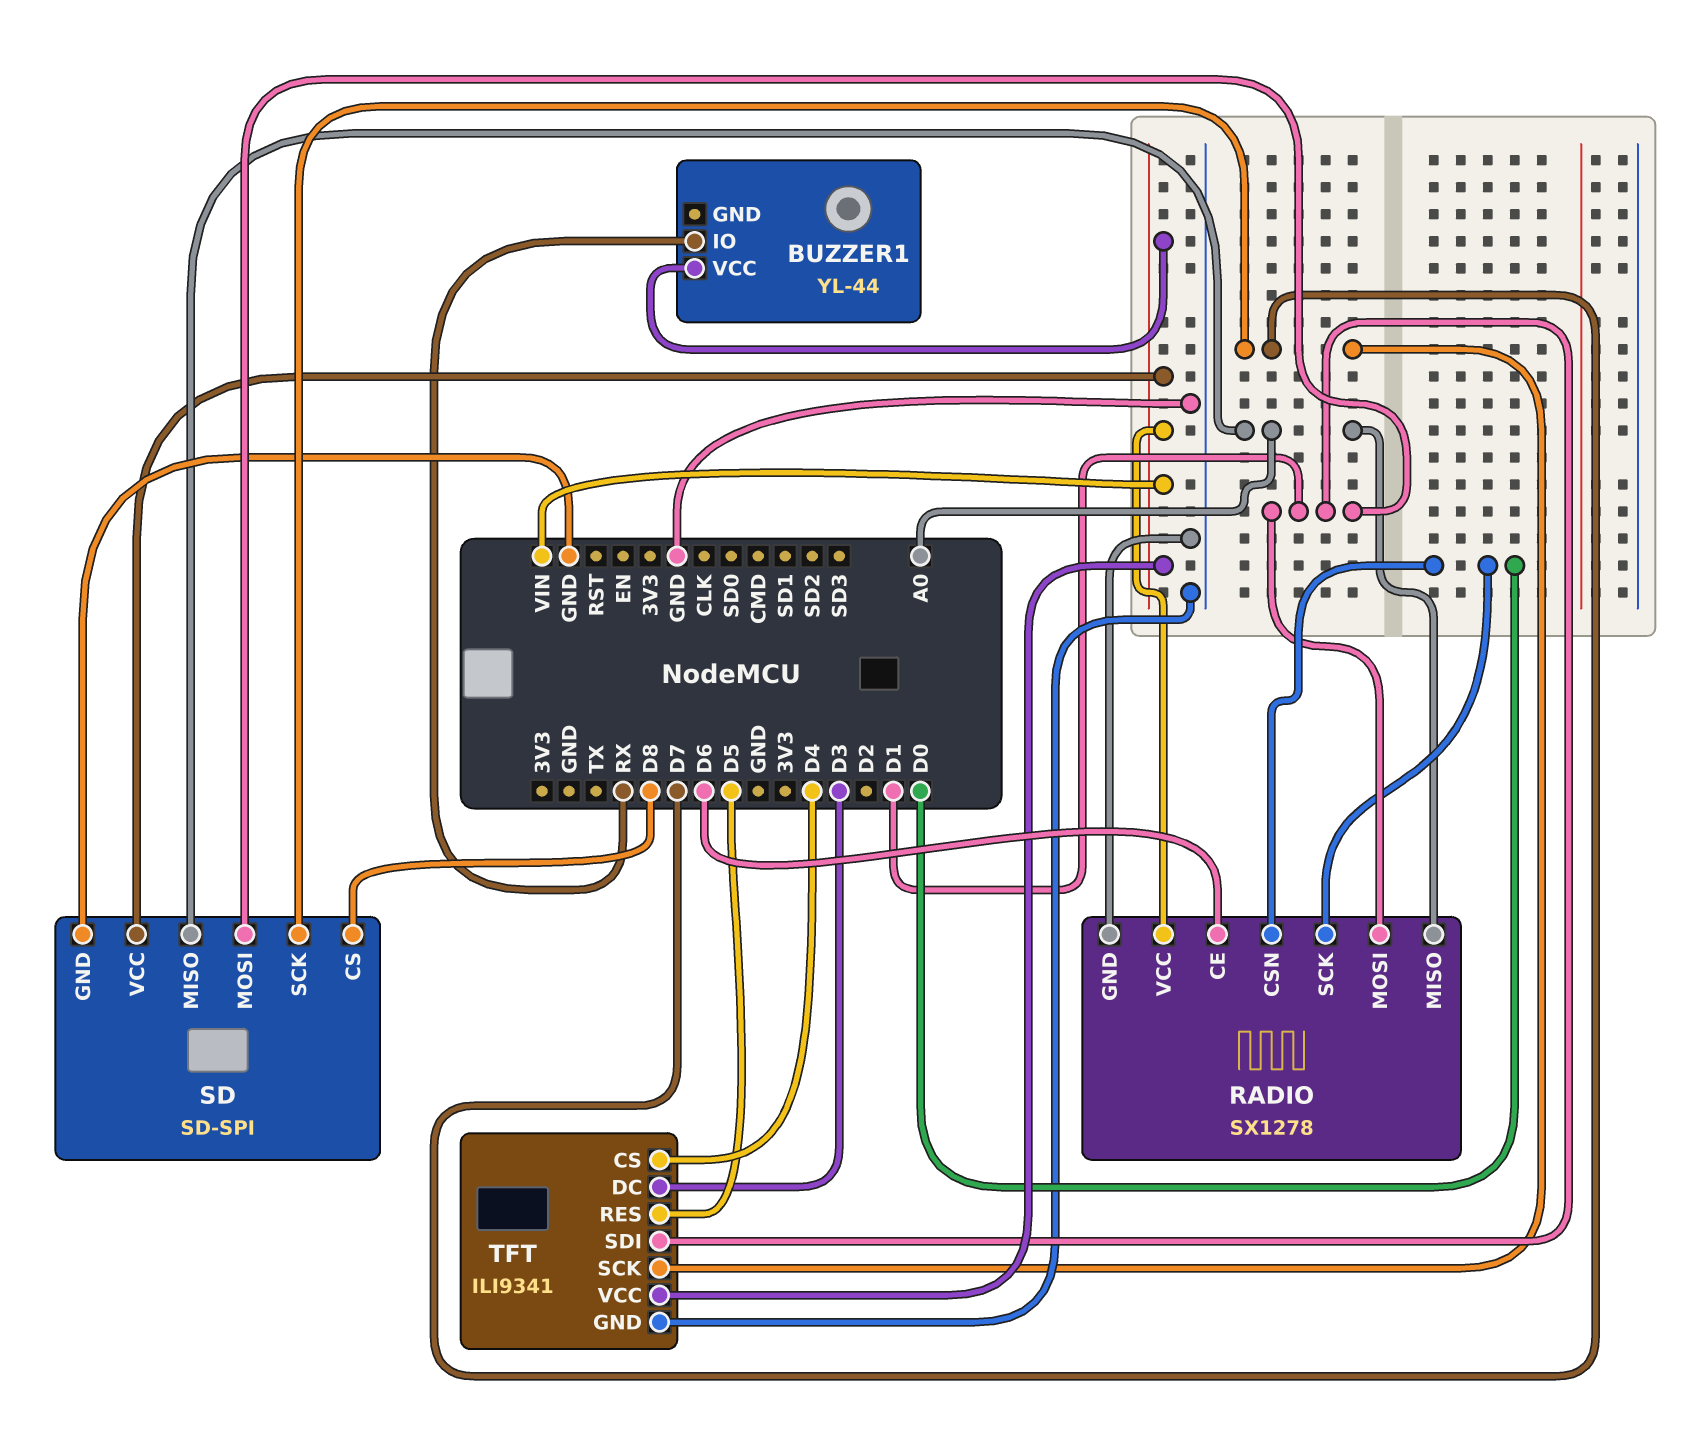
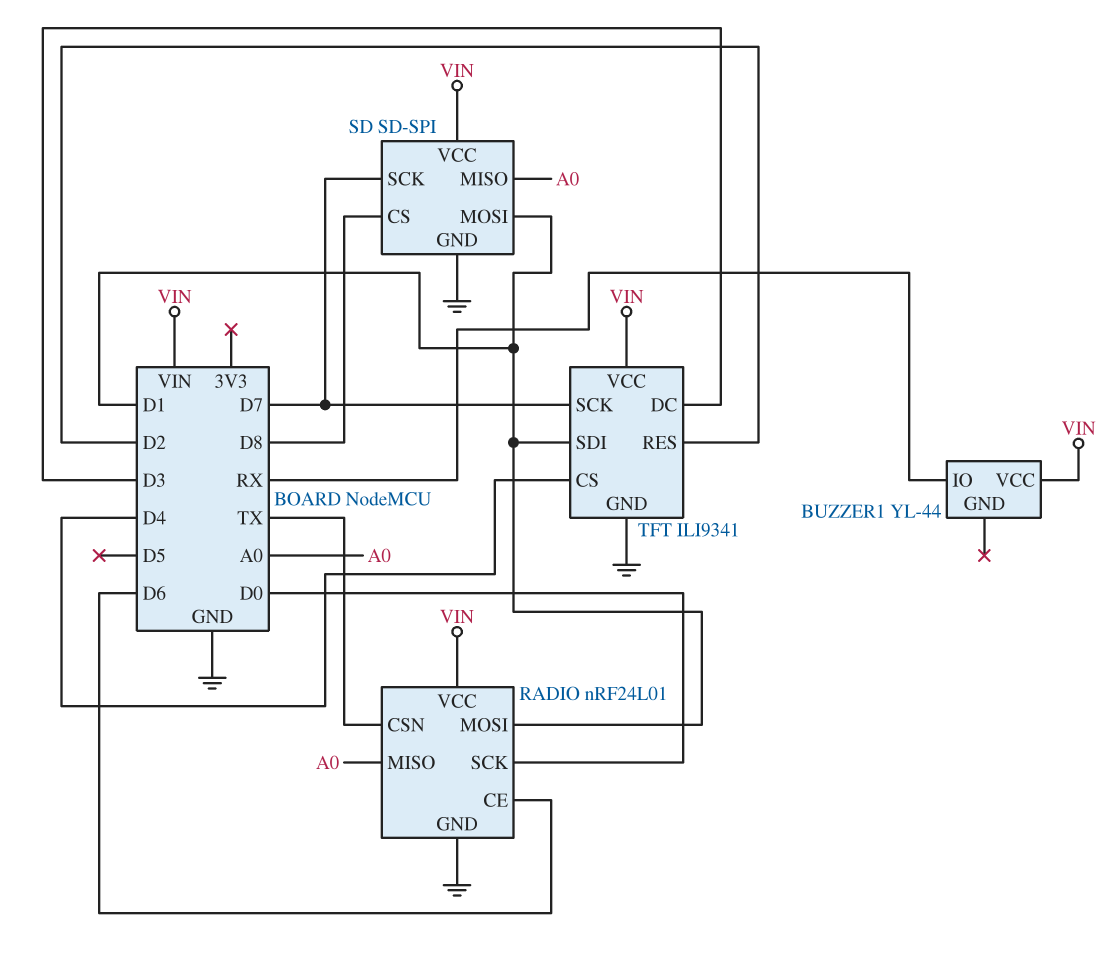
RADIO: SX1278 -> nRF24L01
RADIO pin CSN: D0 -> TX
TFT pin RES: D5 -> D2

